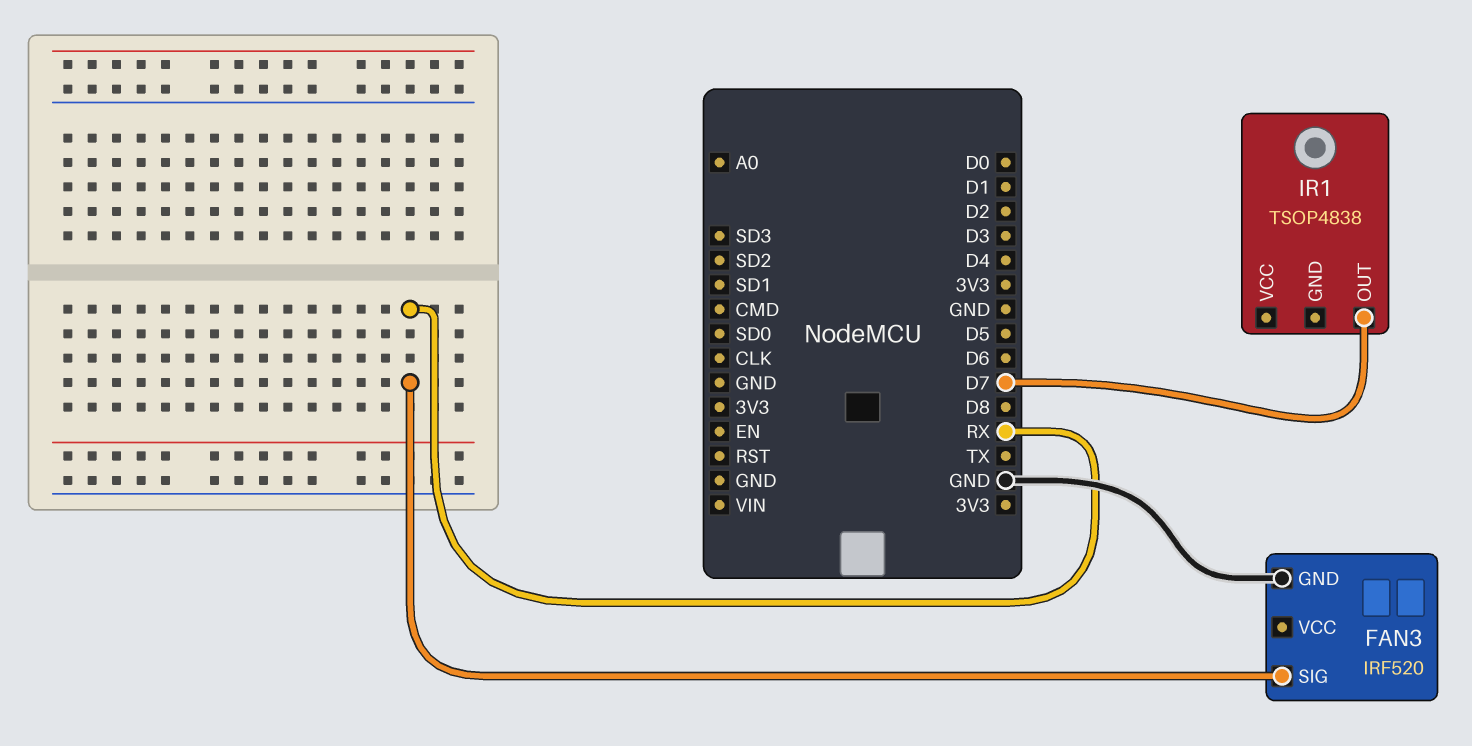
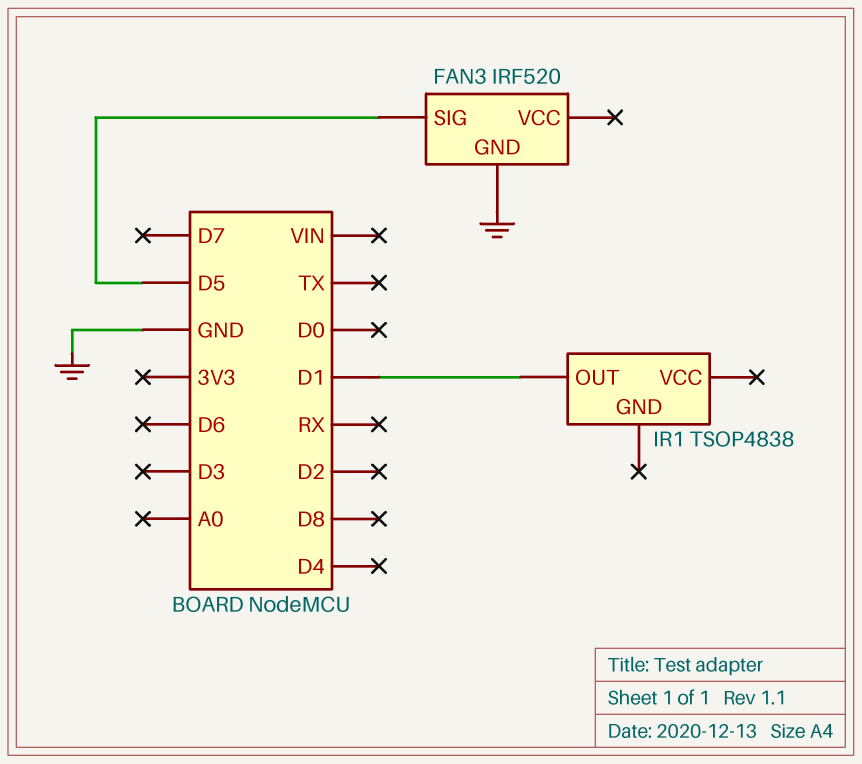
FAN3 pin SIG: RX -> D5
IR1 pin OUT: D7 -> D1

